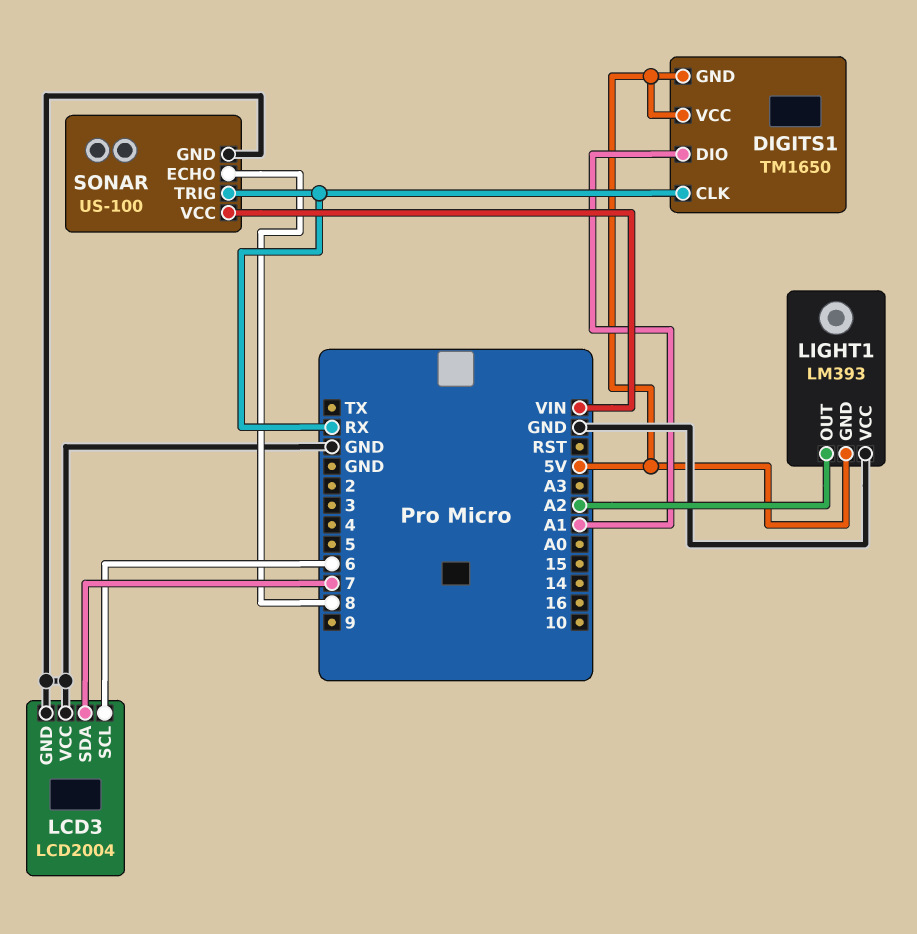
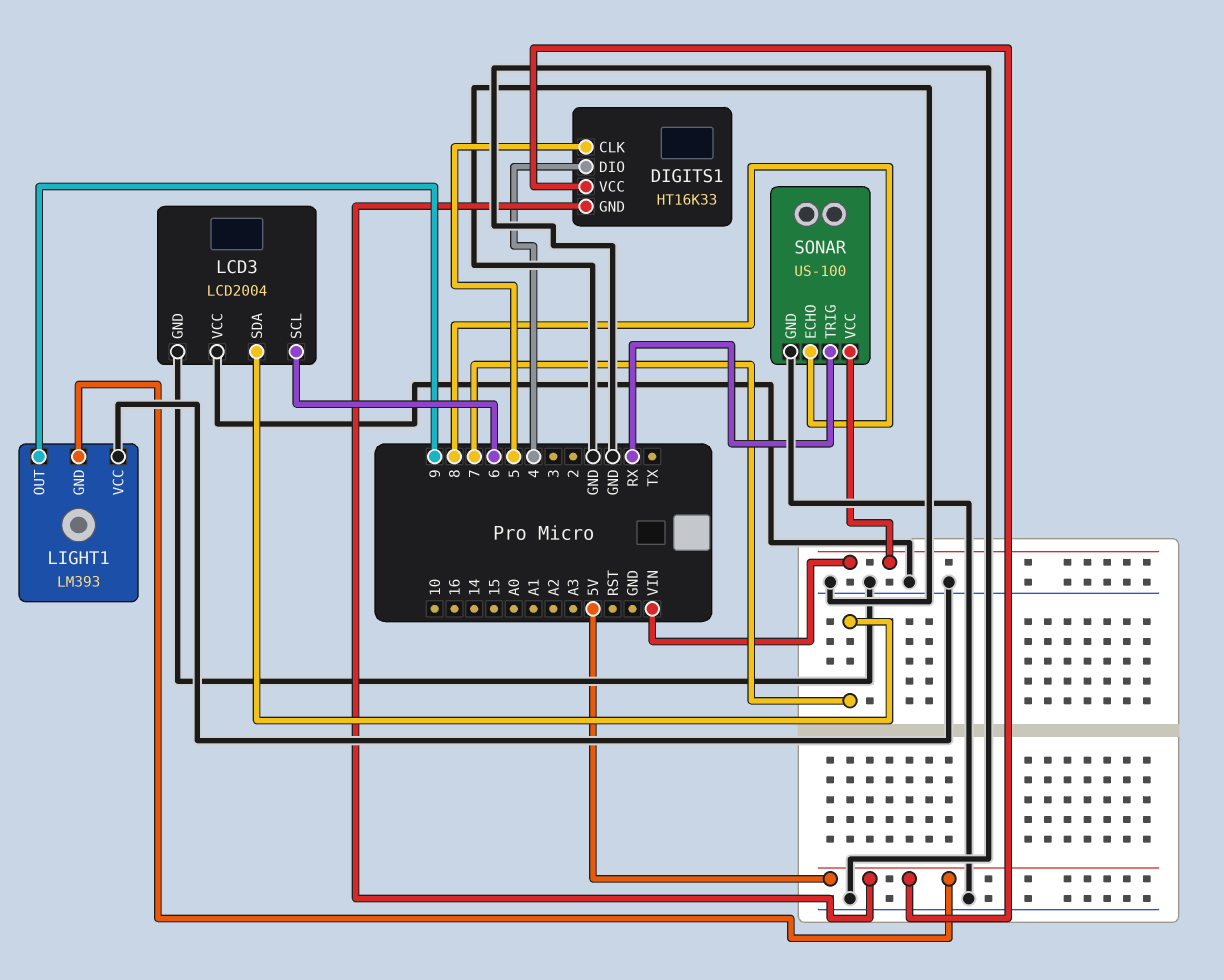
DIGITS1: TM1650 -> HT16K33
DIGITS1 pin CLK: RX -> 5
DIGITS1 pin DIO: A1 -> 4
LIGHT1 pin OUT: A2 -> 9

